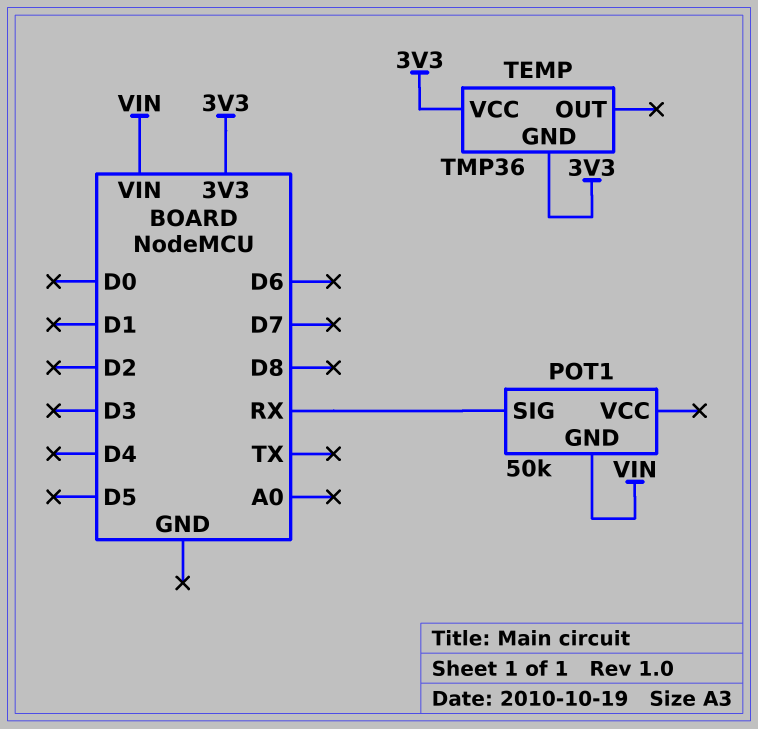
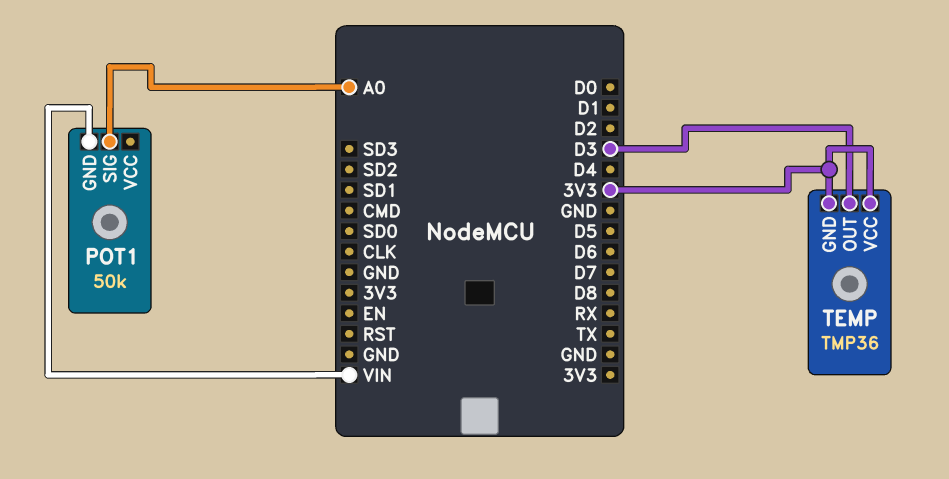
POT1 pin SIG: RX -> A0
TEMP pin OUT: none -> D3

